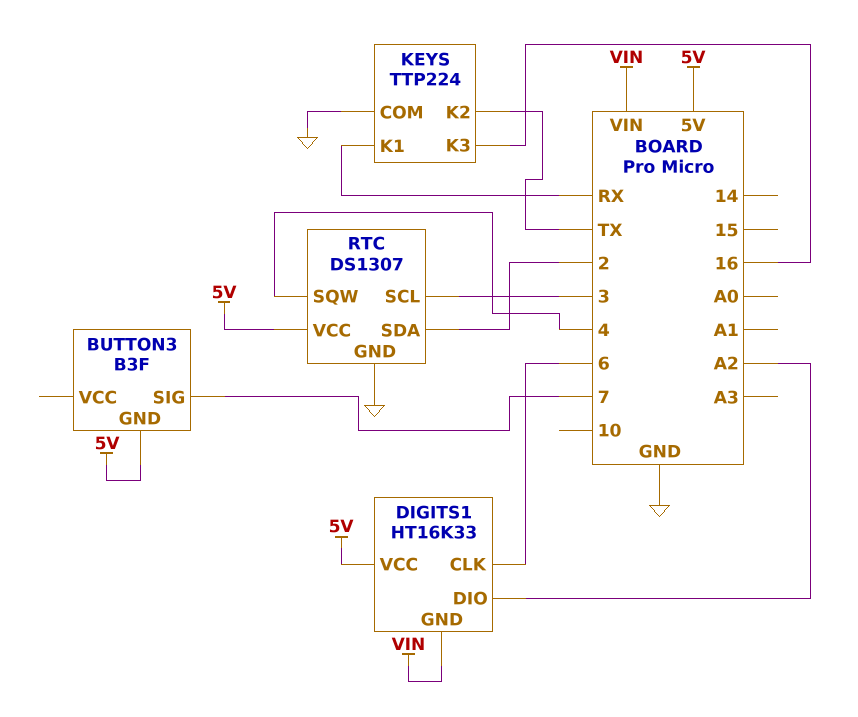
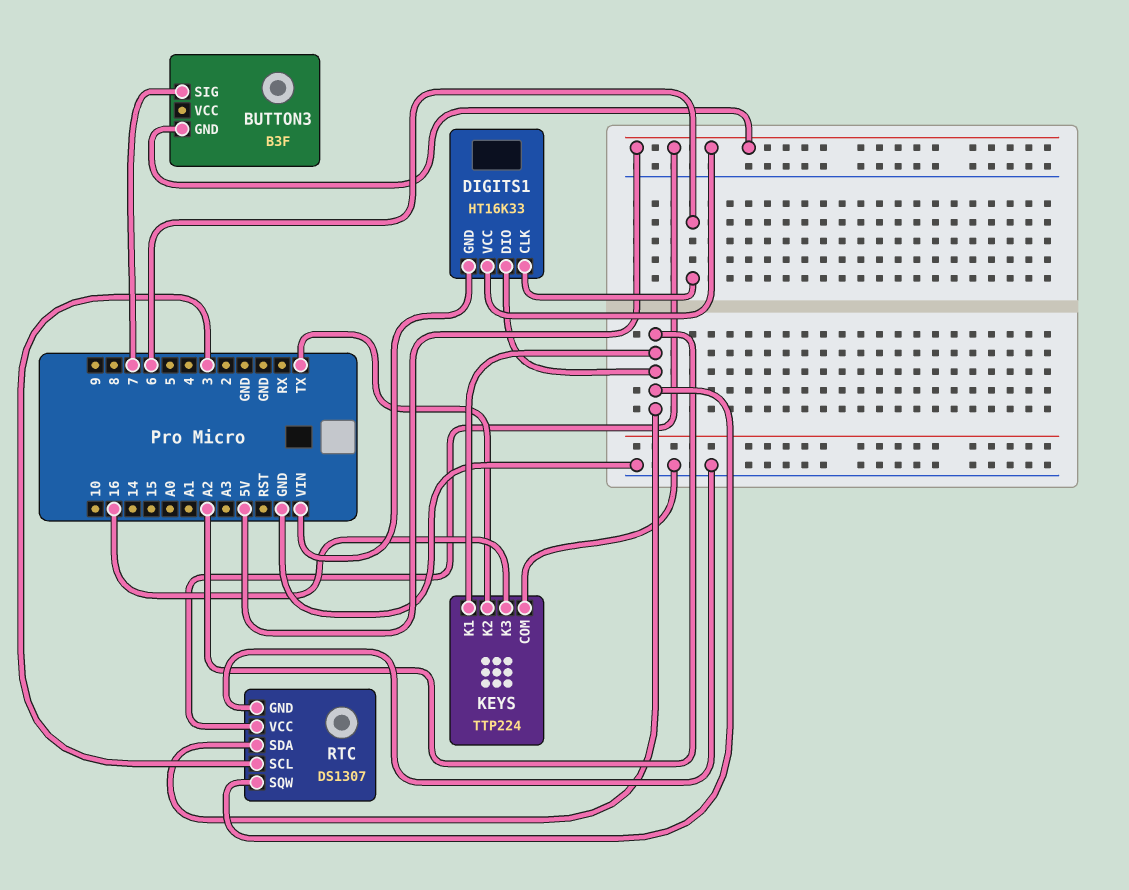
KEYS pin K1: RX -> A2
RTC pin SDA: 2 -> A2
RTC pin SQW: 4 -> A2

